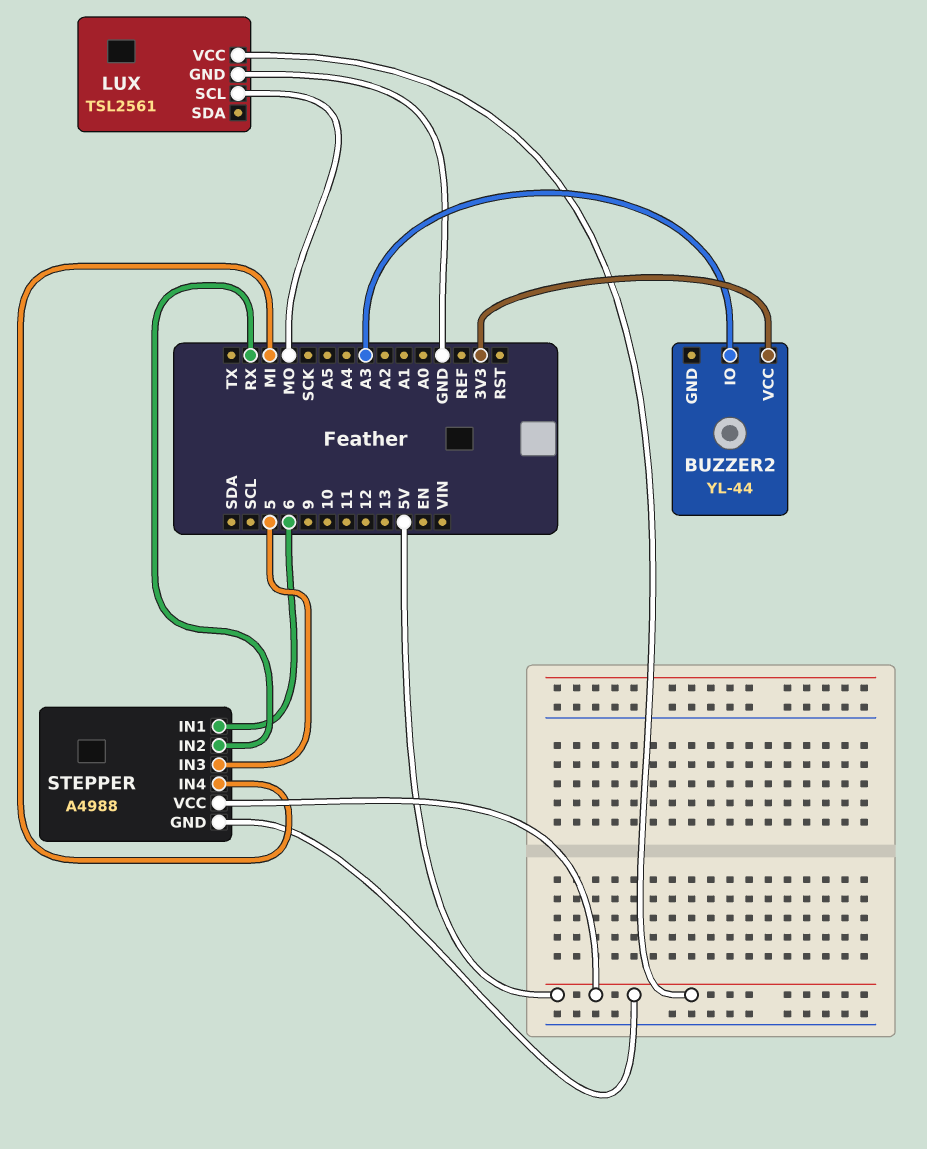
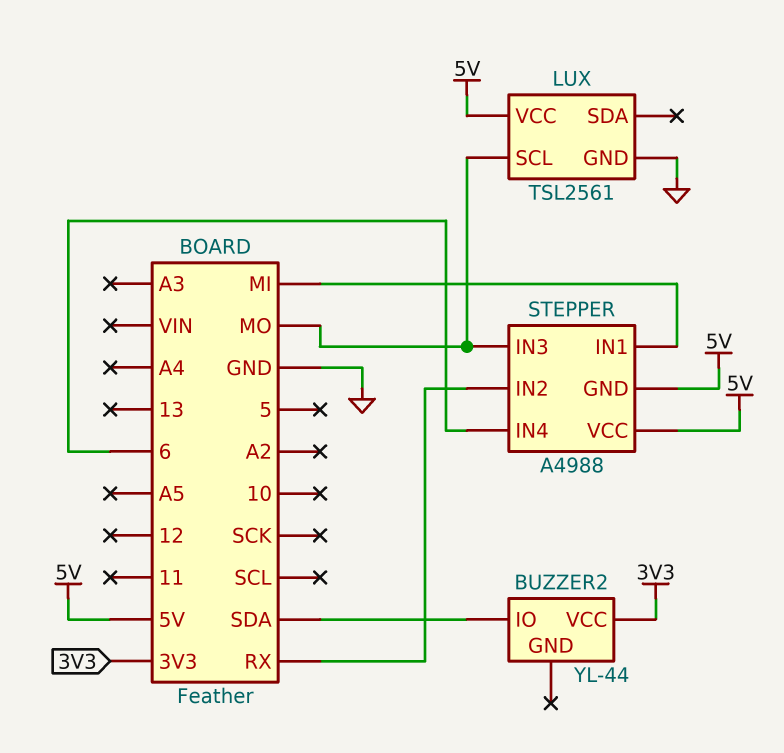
BUZZER2 pin IO: A3 -> SDA
STEPPER pin IN1: 6 -> MI
STEPPER pin IN3: 5 -> MO
STEPPER pin IN4: MI -> 6

